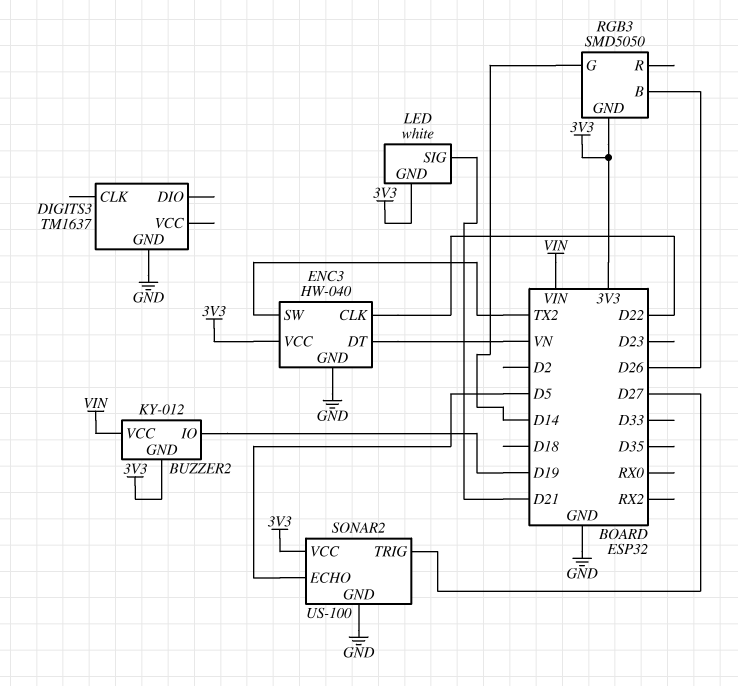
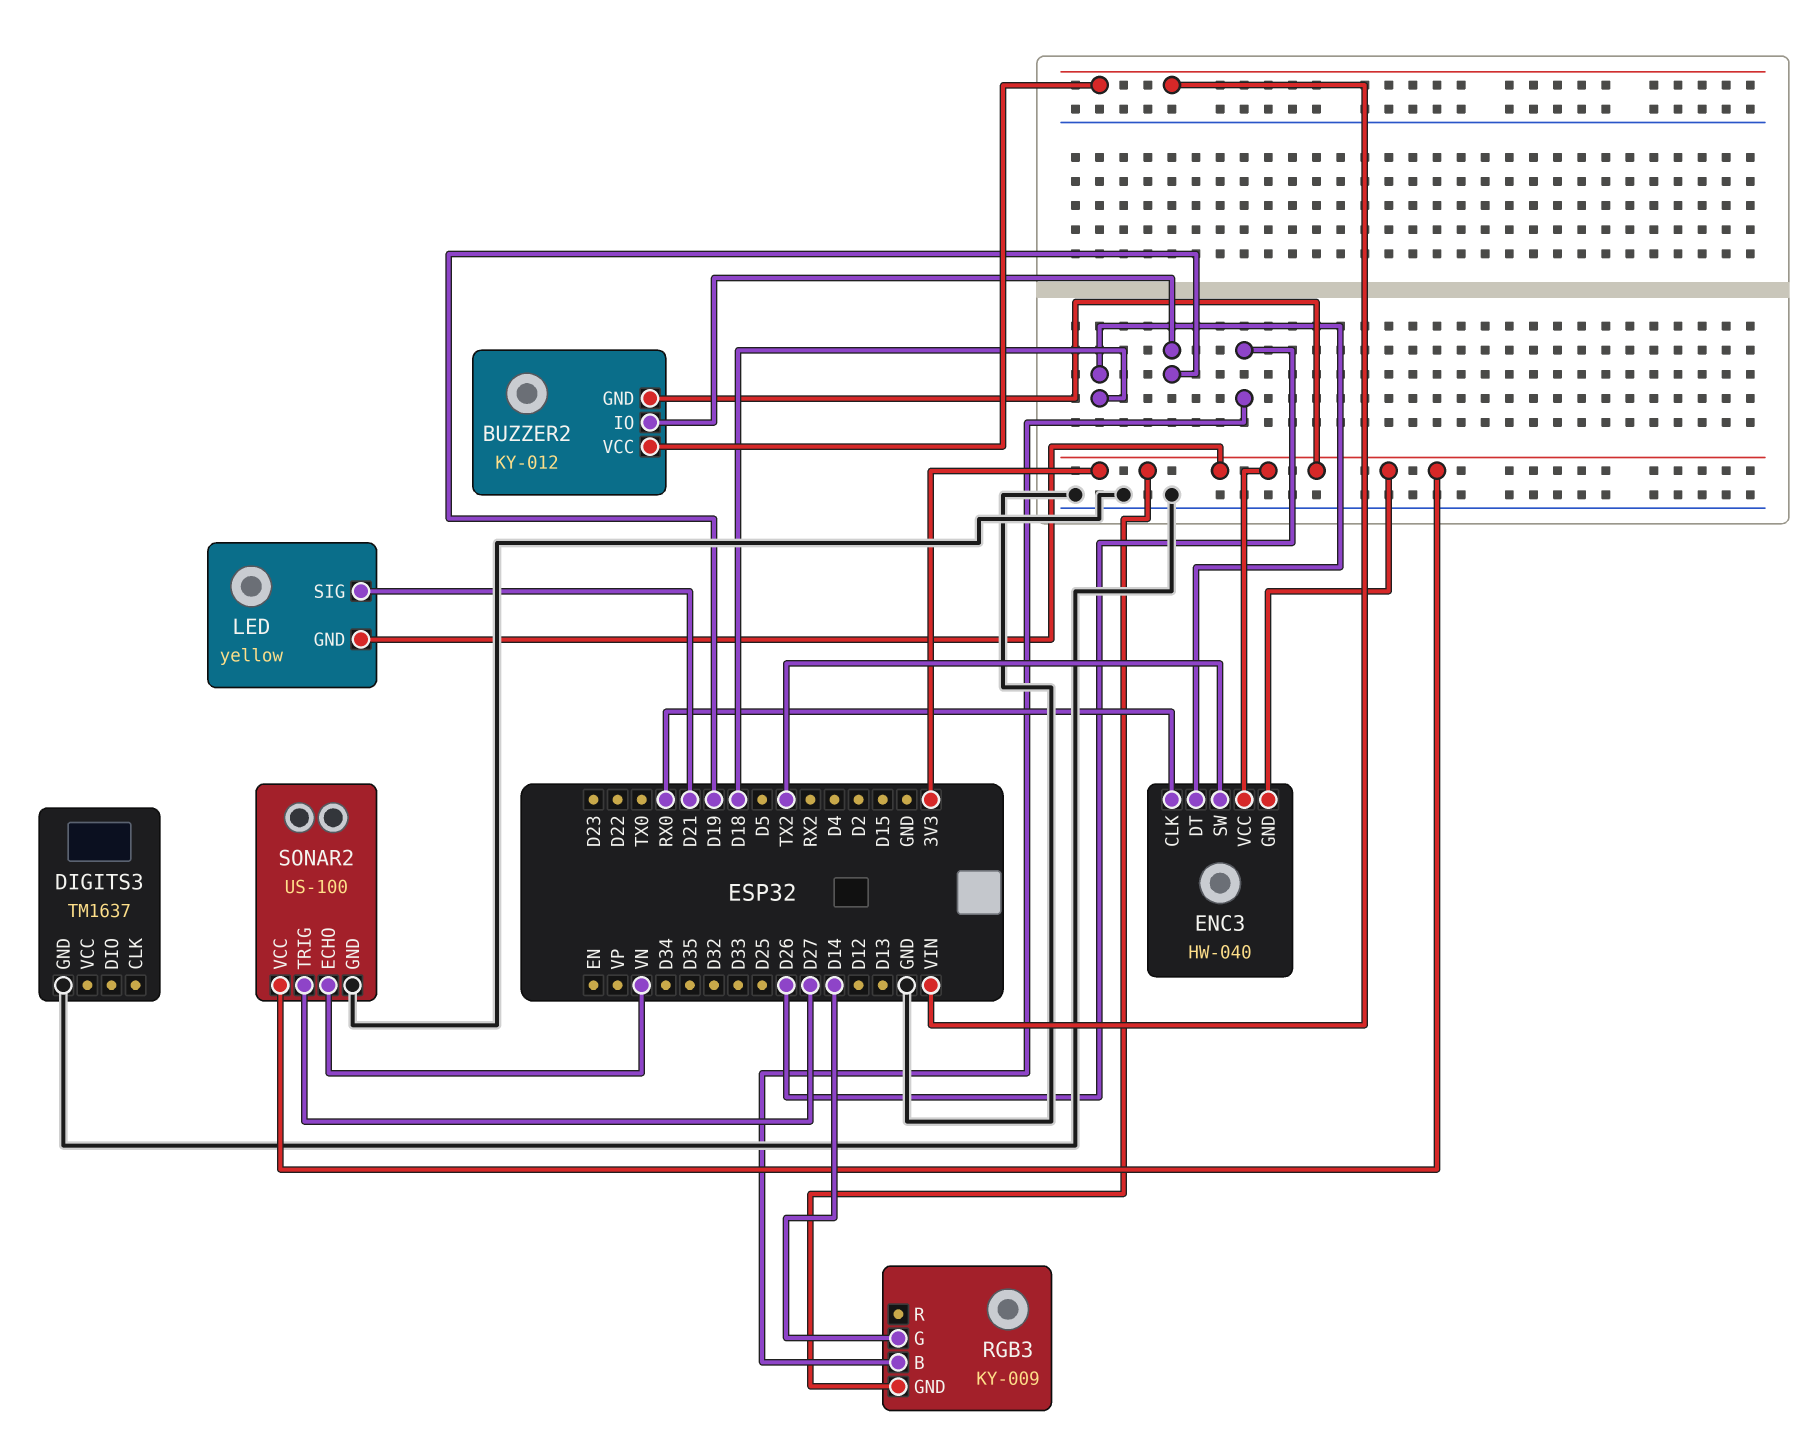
ENC3 pin CLK: D22 -> RX0
ENC3 pin DT: VN -> D18
ENC3 pin GND: GND -> 3V3
LED: white -> yellow
RGB3: SMD5050 -> KY-009
SONAR2 pin ECHO: D5 -> VN

